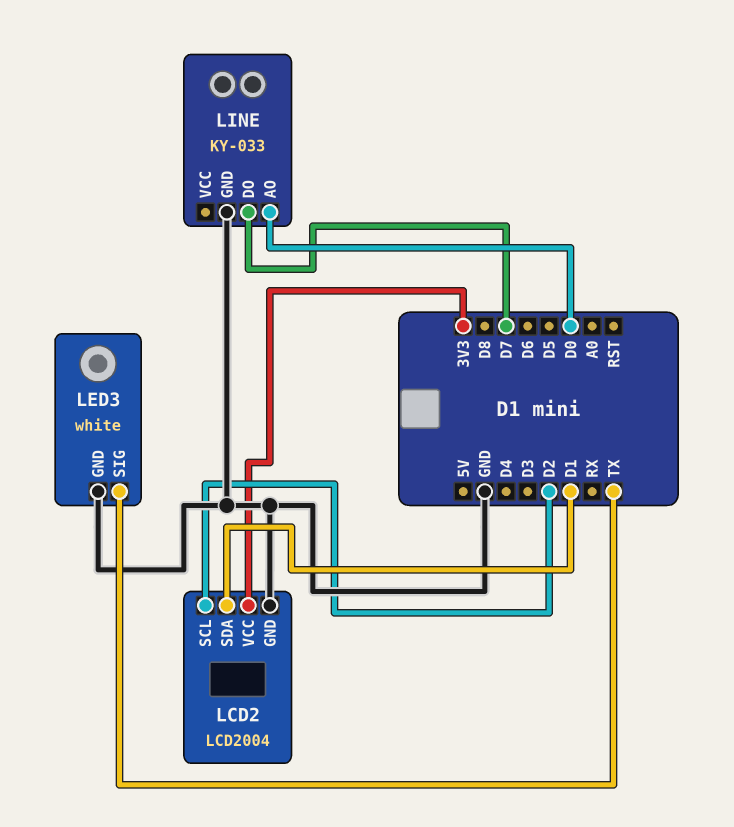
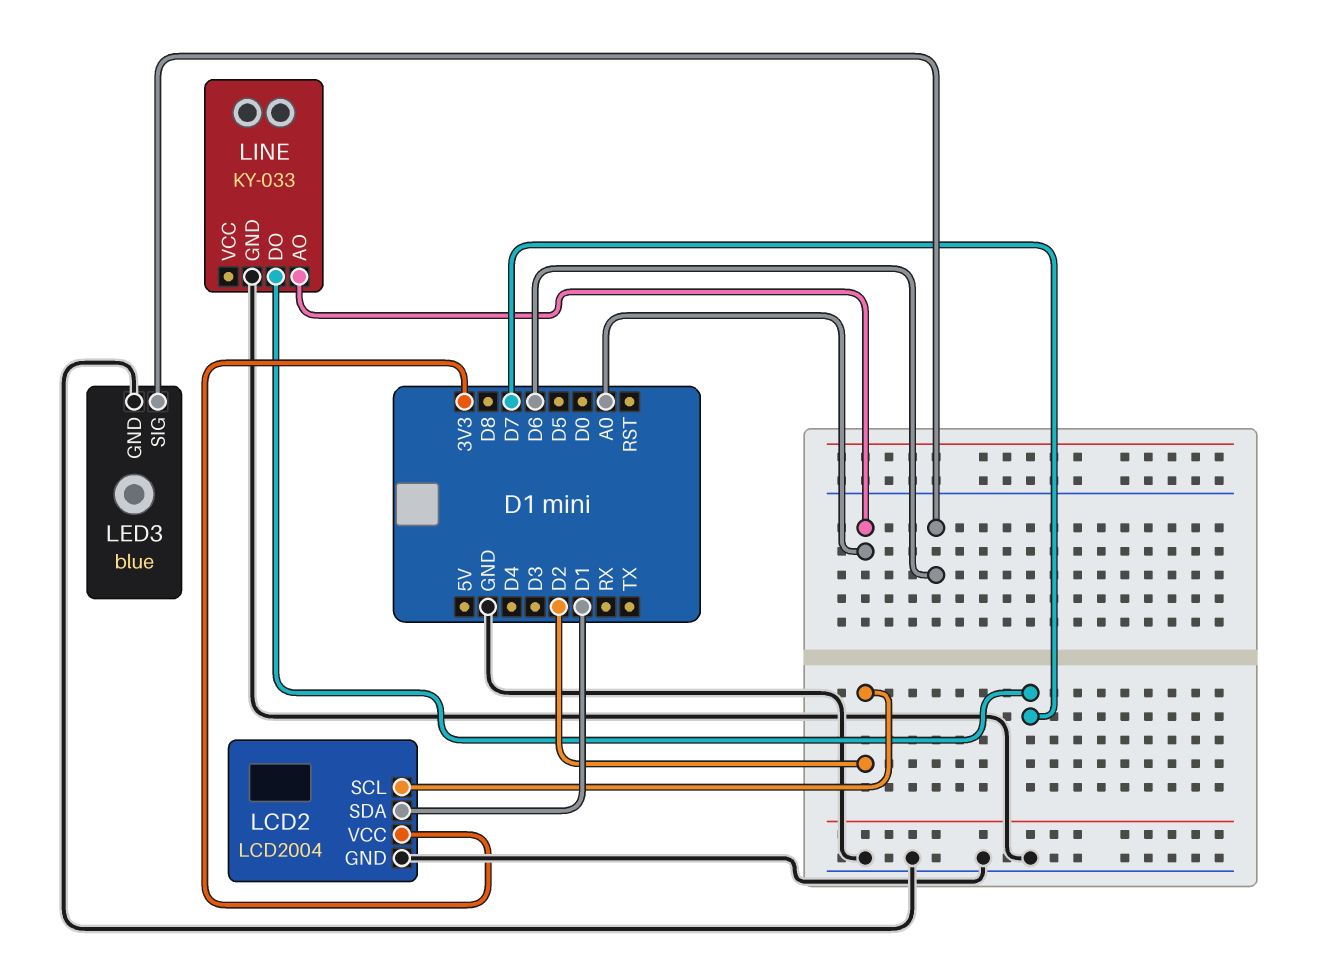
LED3: white -> blue
LED3 pin SIG: TX -> D6
LINE pin AO: D0 -> A0

